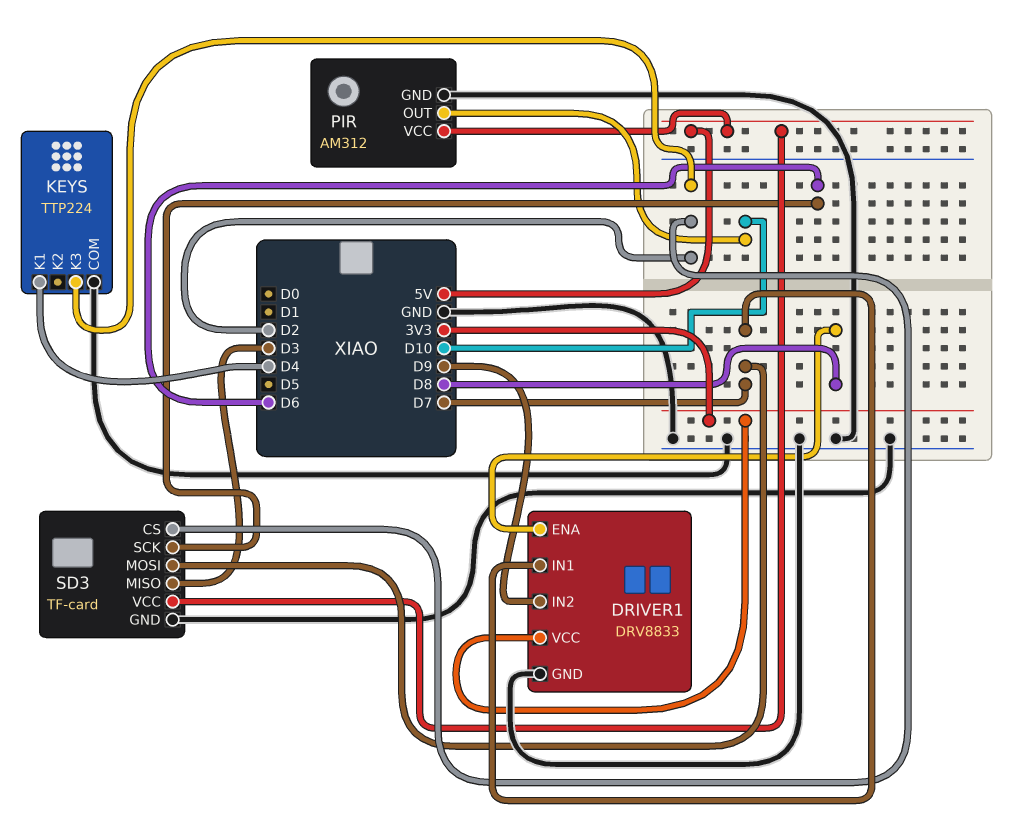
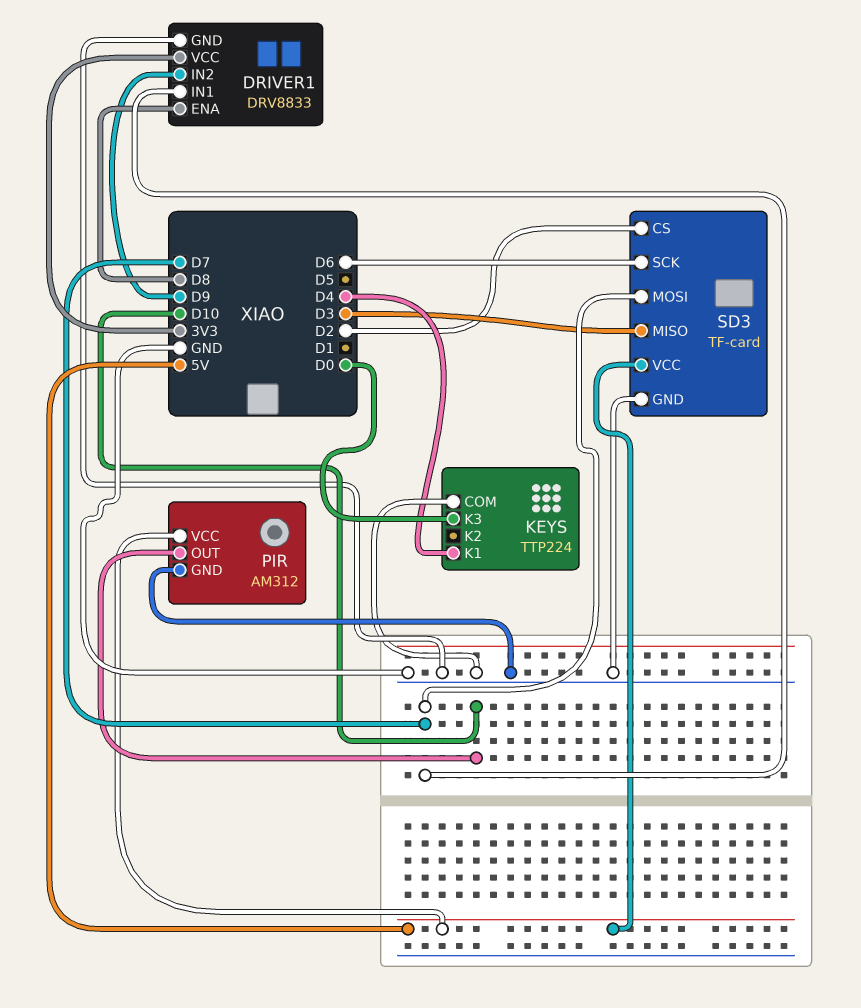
KEYS pin K3: D2 -> D0

